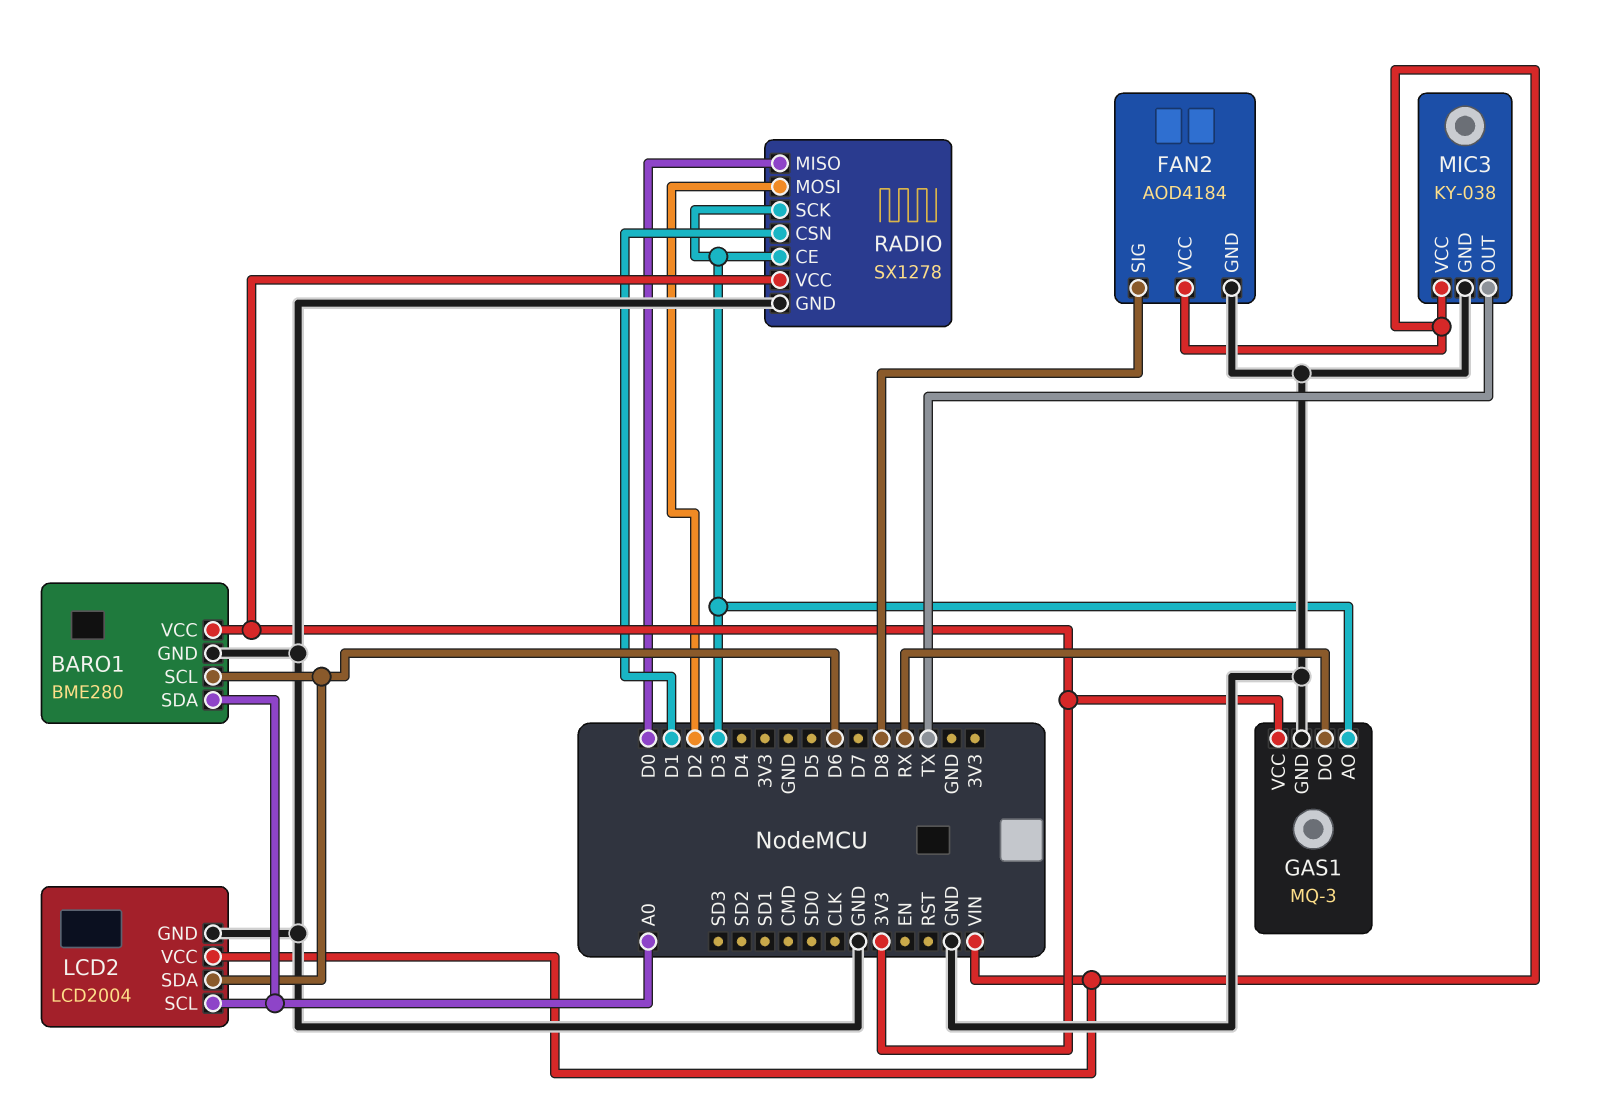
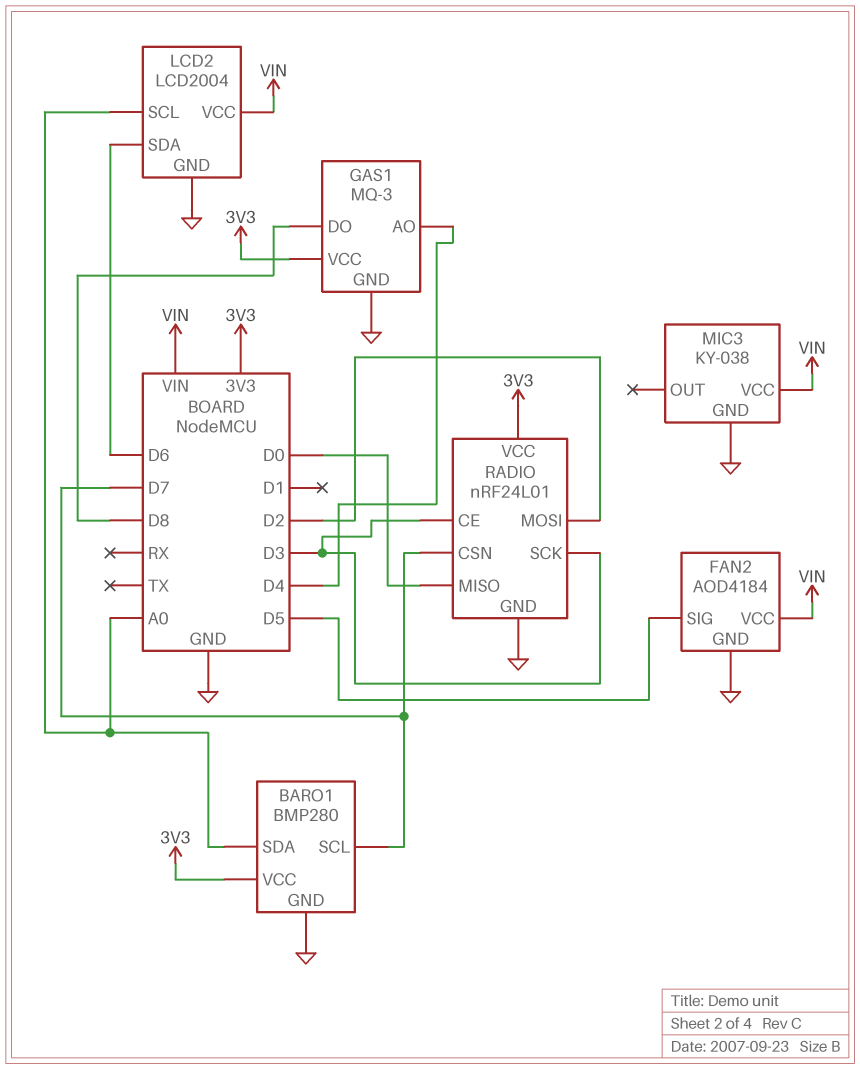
BARO1: BME280 -> BMP280
BARO1 pin SCL: D6 -> D7
FAN2 pin SIG: D8 -> D5
GAS1 pin AO: D3 -> D4
GAS1 pin DO: RX -> D8
MIC3 pin OUT: TX -> none
RADIO: SX1278 -> nRF24L01
RADIO pin CSN: D1 -> D7

